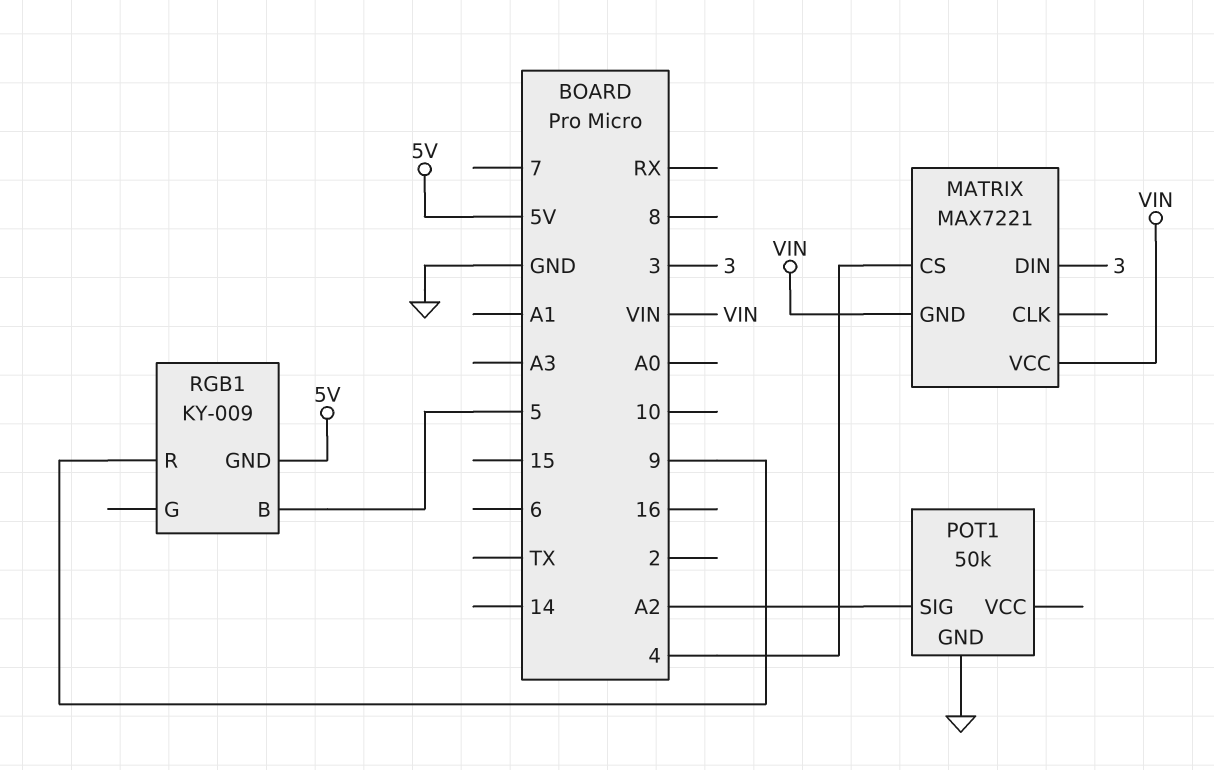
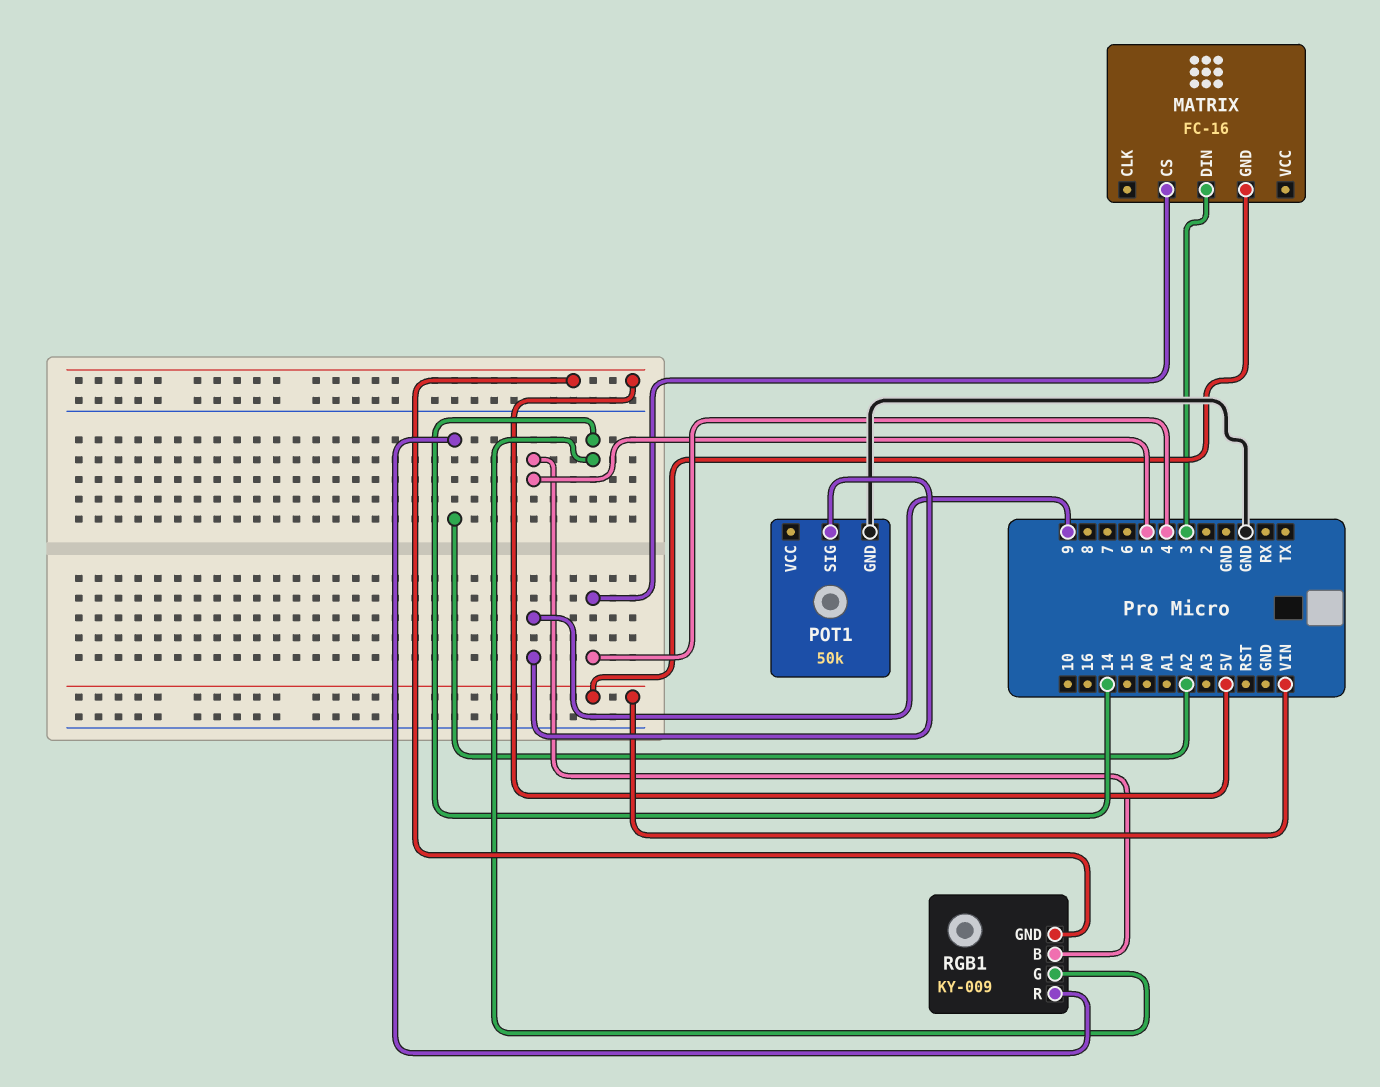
MATRIX: MAX7221 -> FC-16
MATRIX pin VCC: VIN -> none
POT1 pin SIG: A2 -> 9
RGB1 pin G: none -> 14
RGB1 pin R: 9 -> A2

